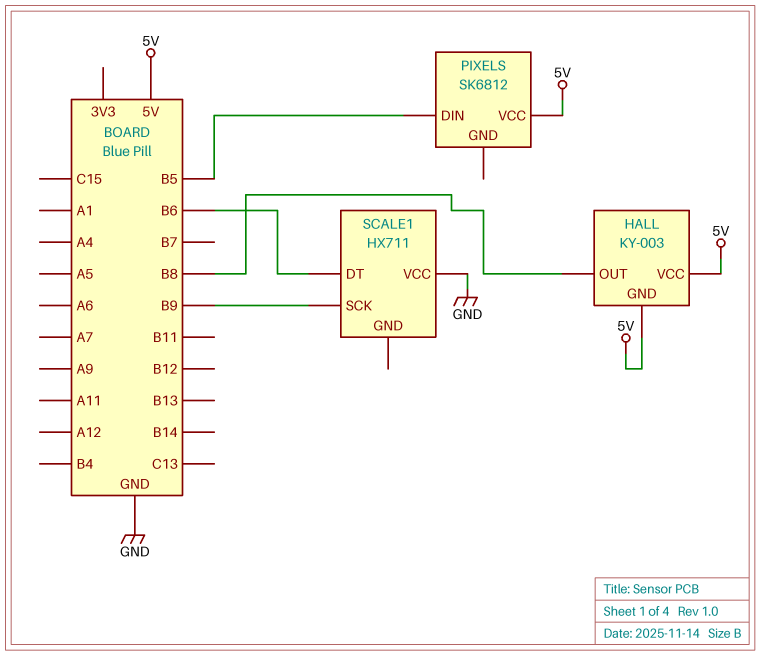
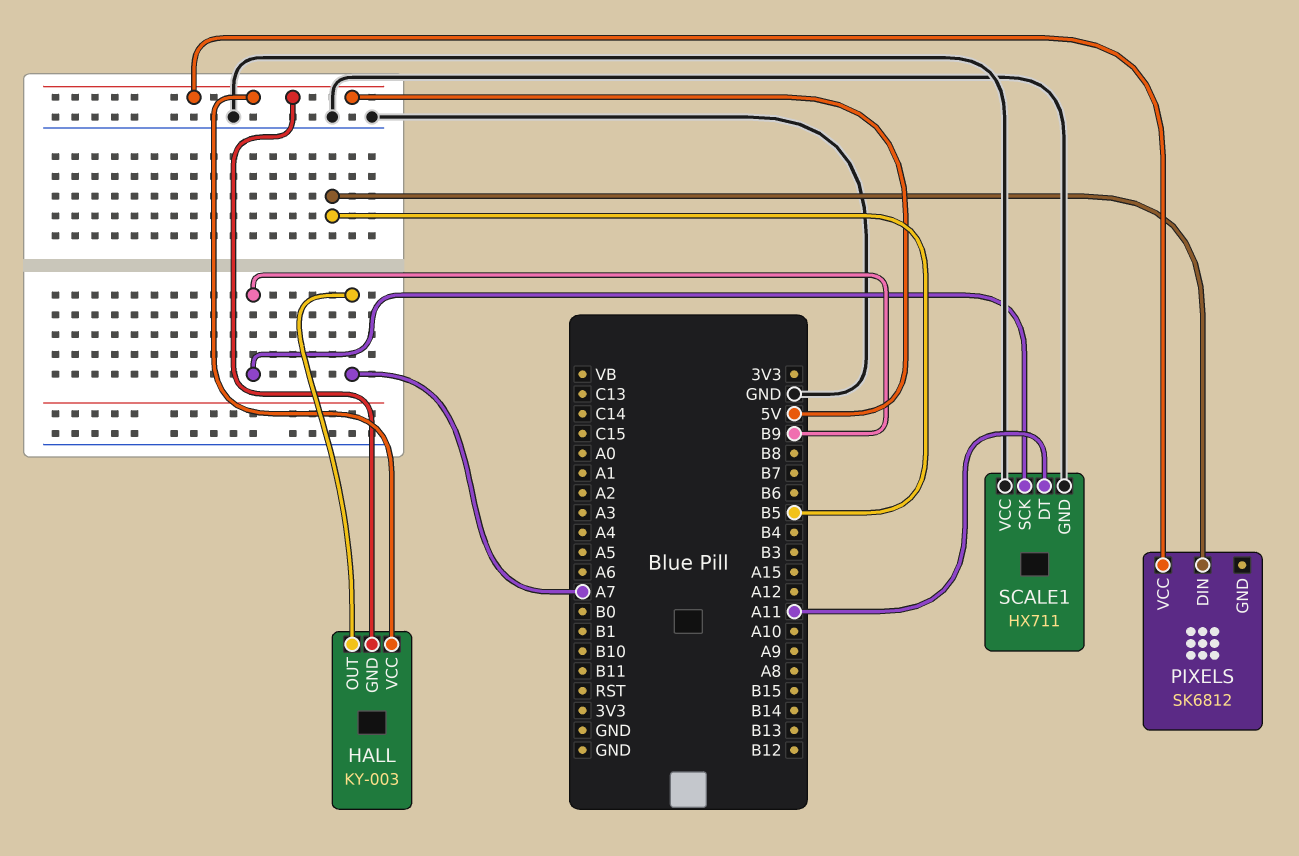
HALL pin OUT: B8 -> A7
SCALE1 pin DT: B6 -> A11
SCALE1 pin GND: none -> GND

